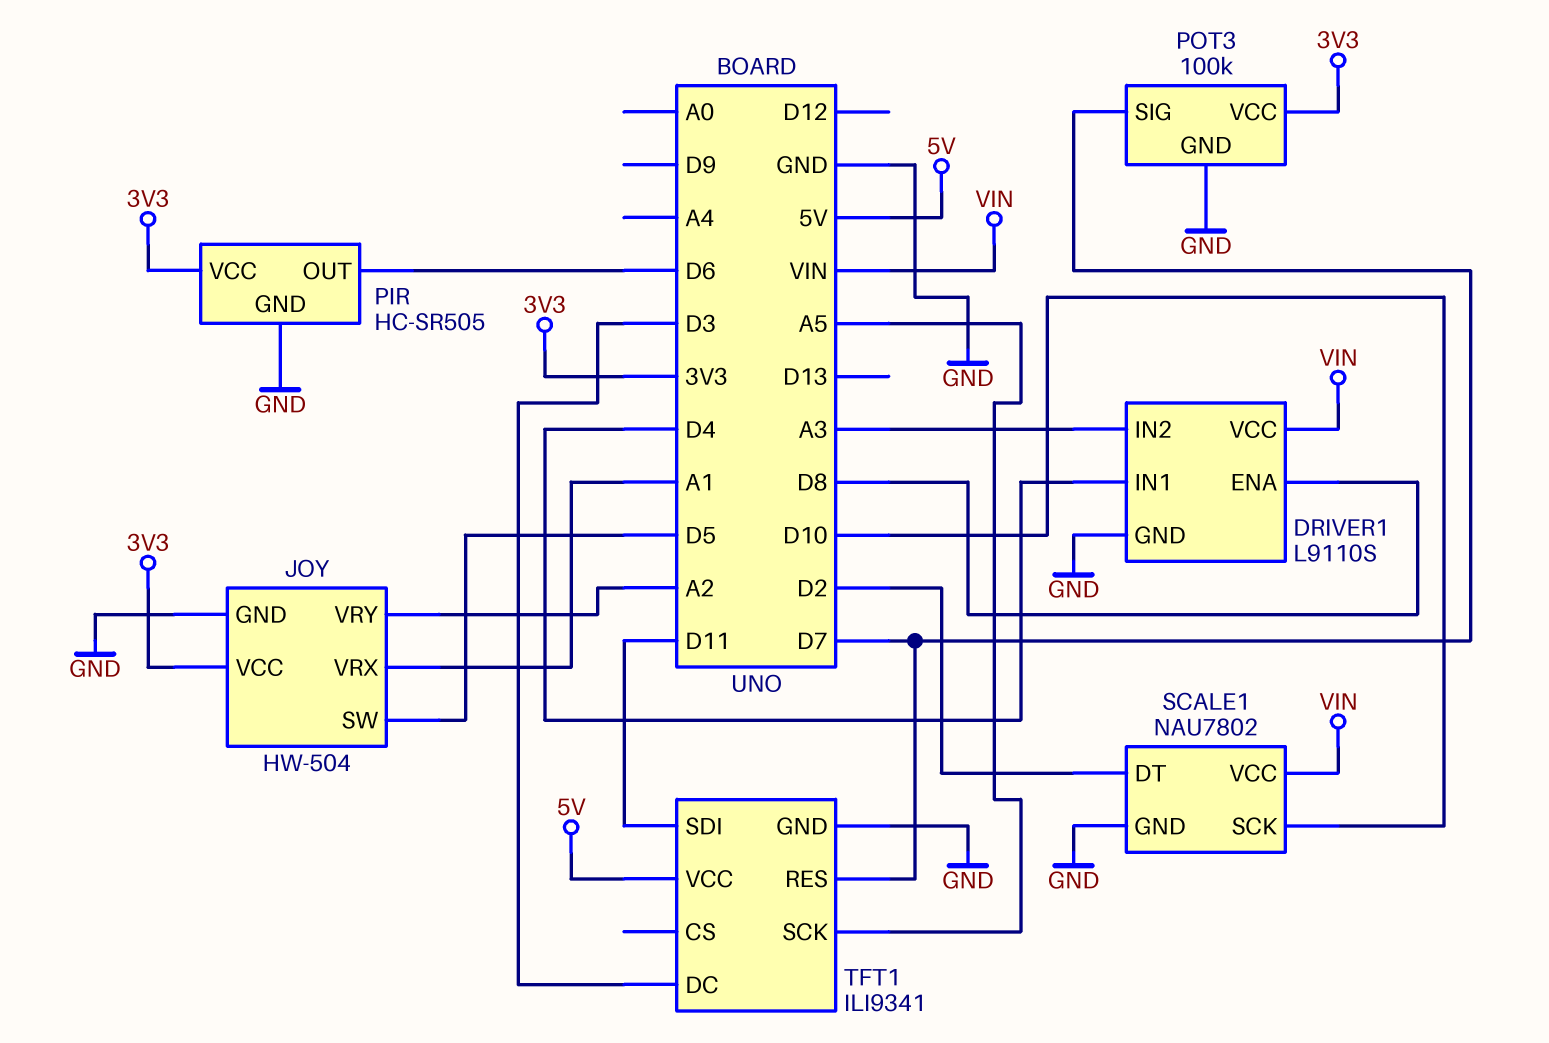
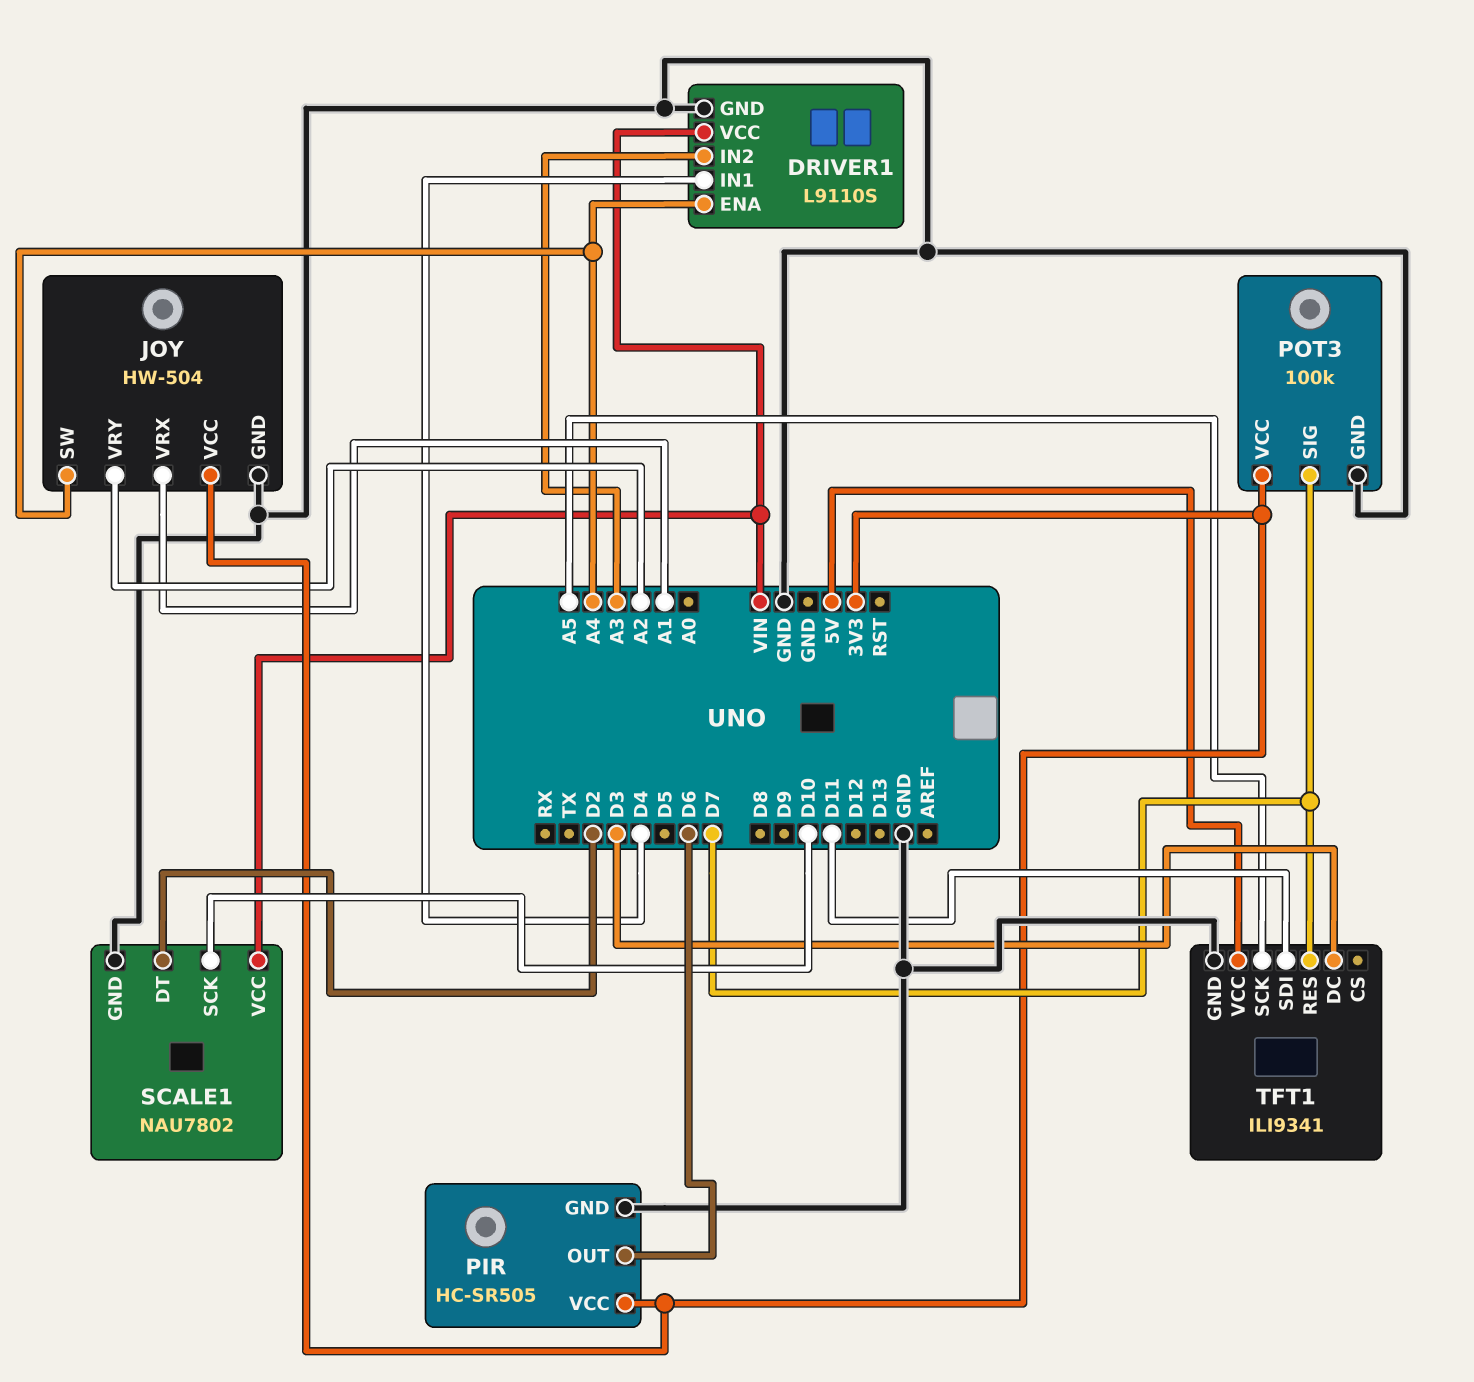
DRIVER1 pin ENA: D8 -> A4
JOY pin SW: D5 -> A4

